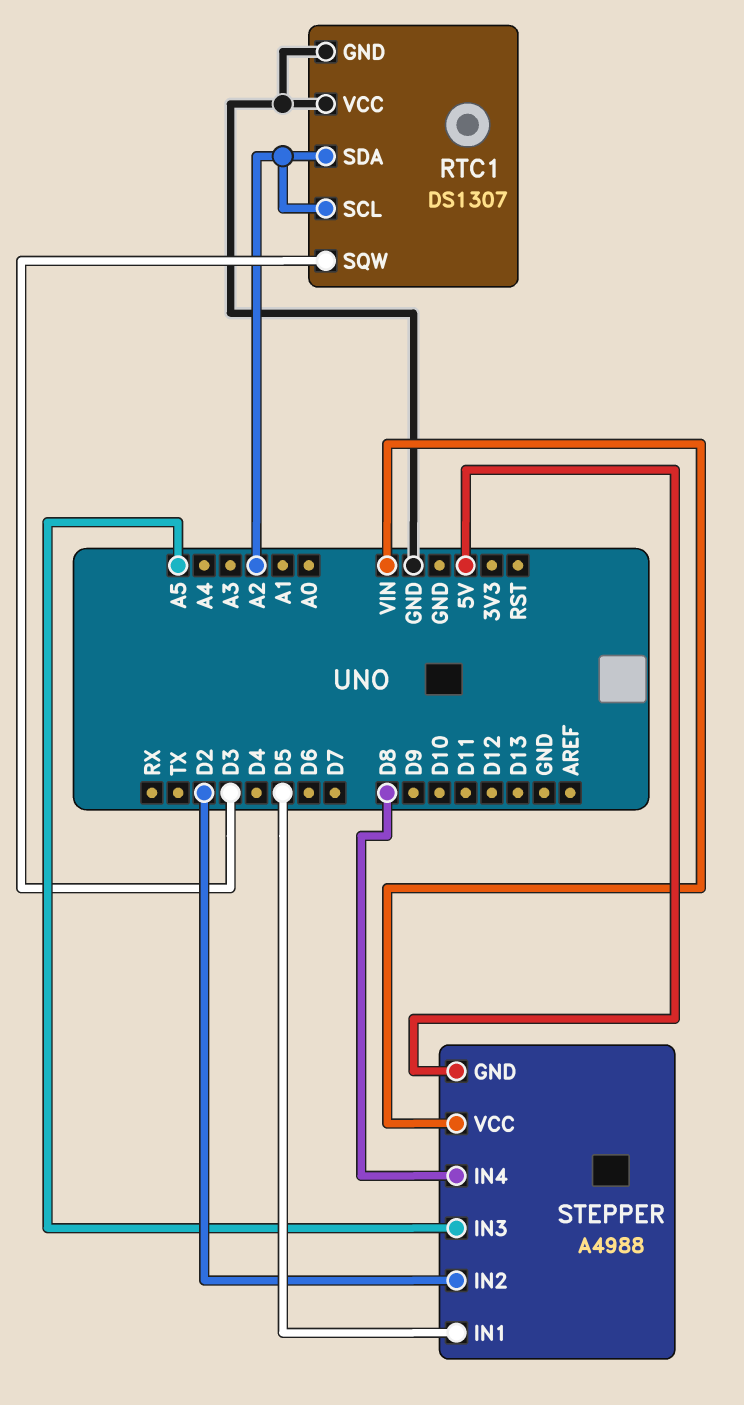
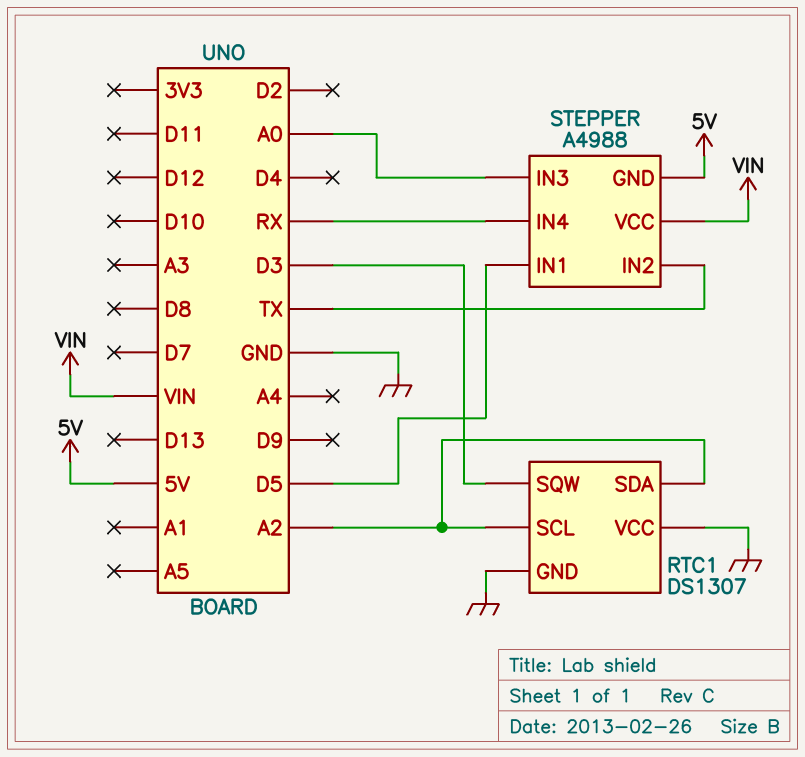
STEPPER pin IN2: D2 -> TX
STEPPER pin IN3: A5 -> A0
STEPPER pin IN4: D8 -> RX

